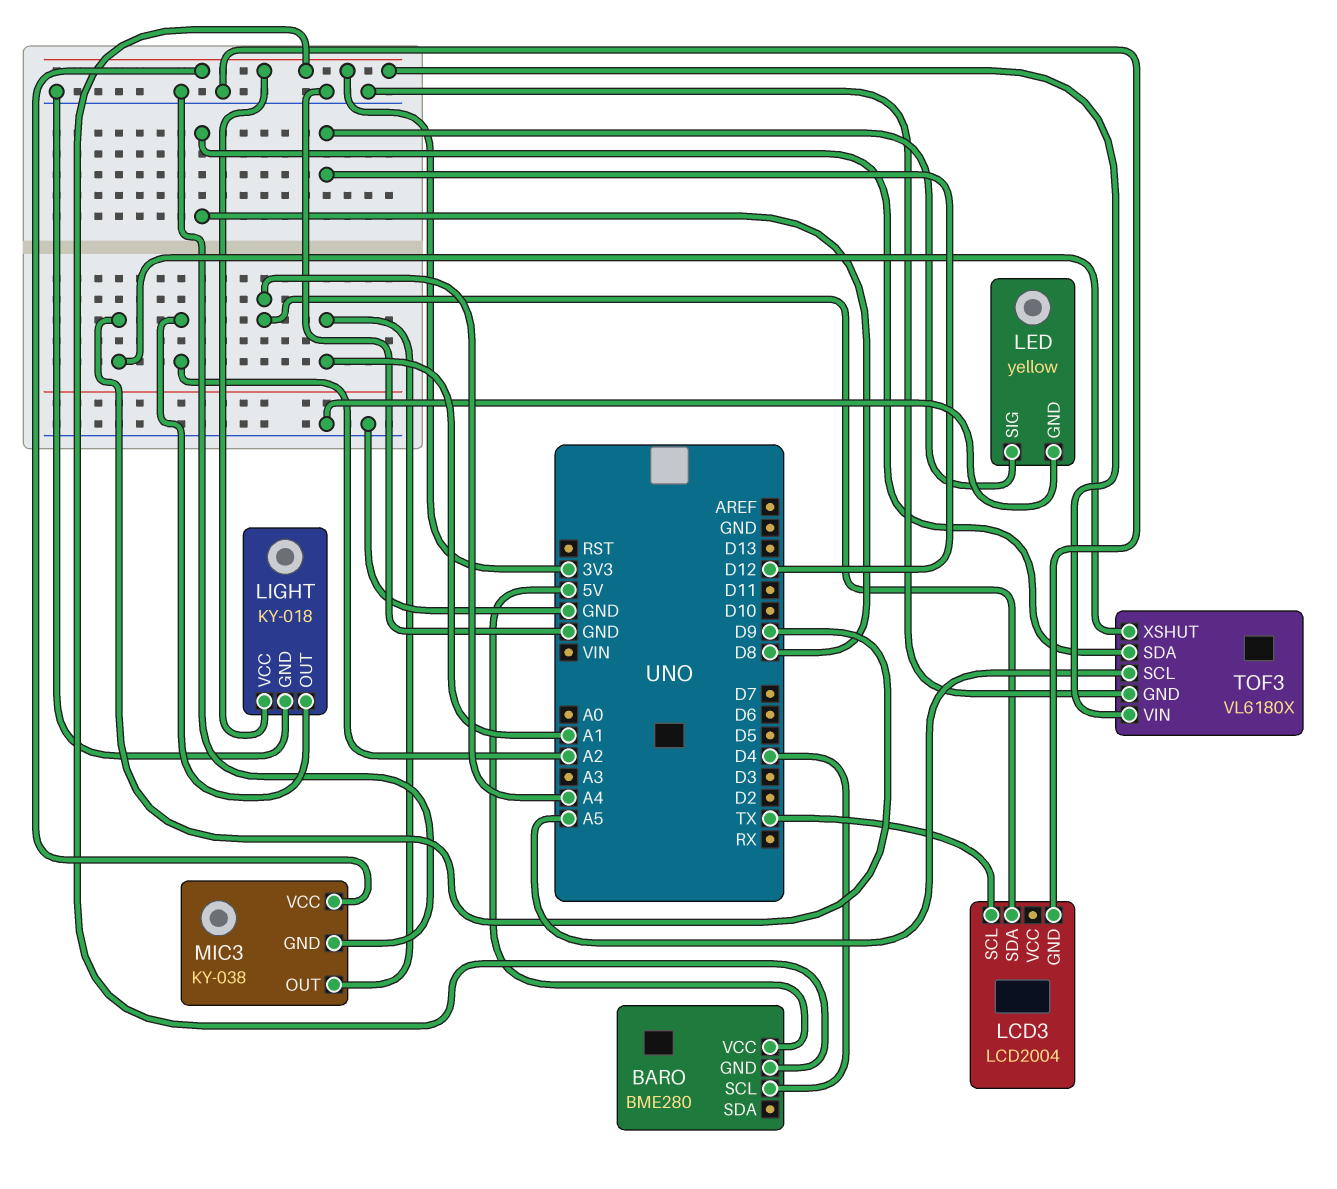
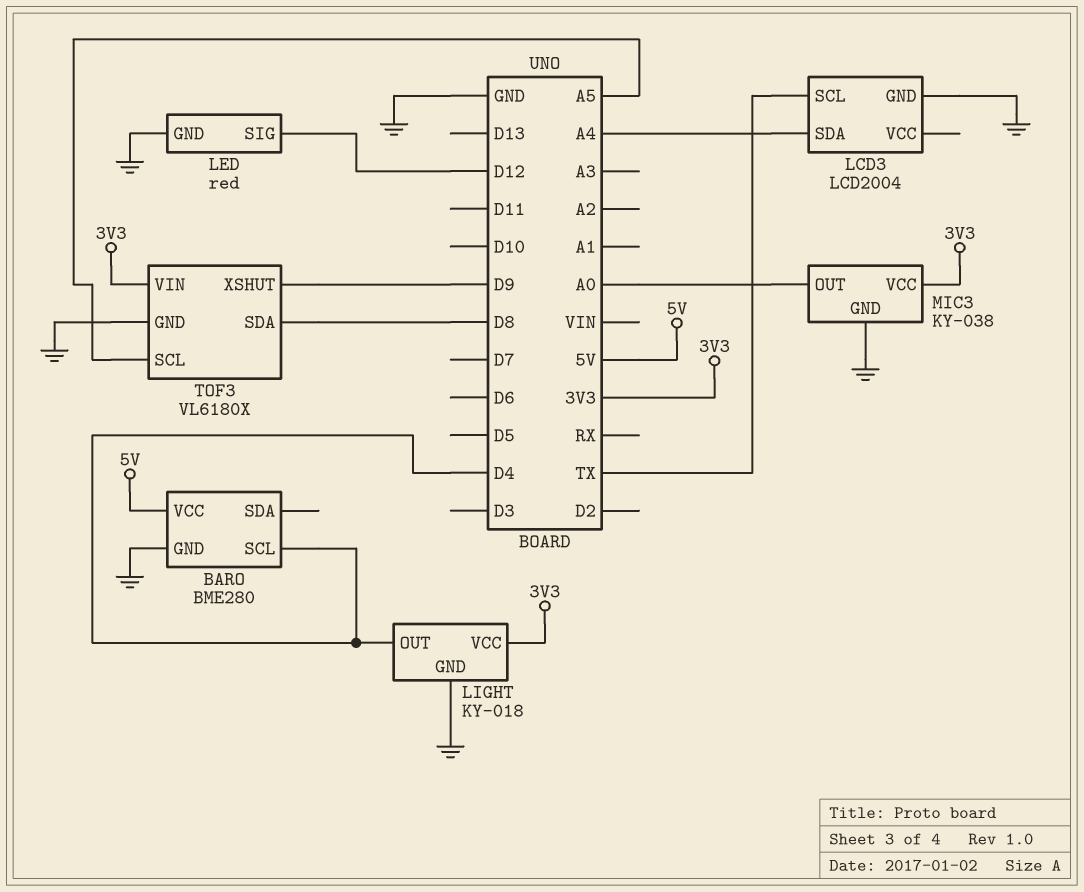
BARO pin GND: 3V3 -> GND
LED: yellow -> red
LIGHT pin OUT: A2 -> D4
MIC3 pin OUT: A1 -> A0

